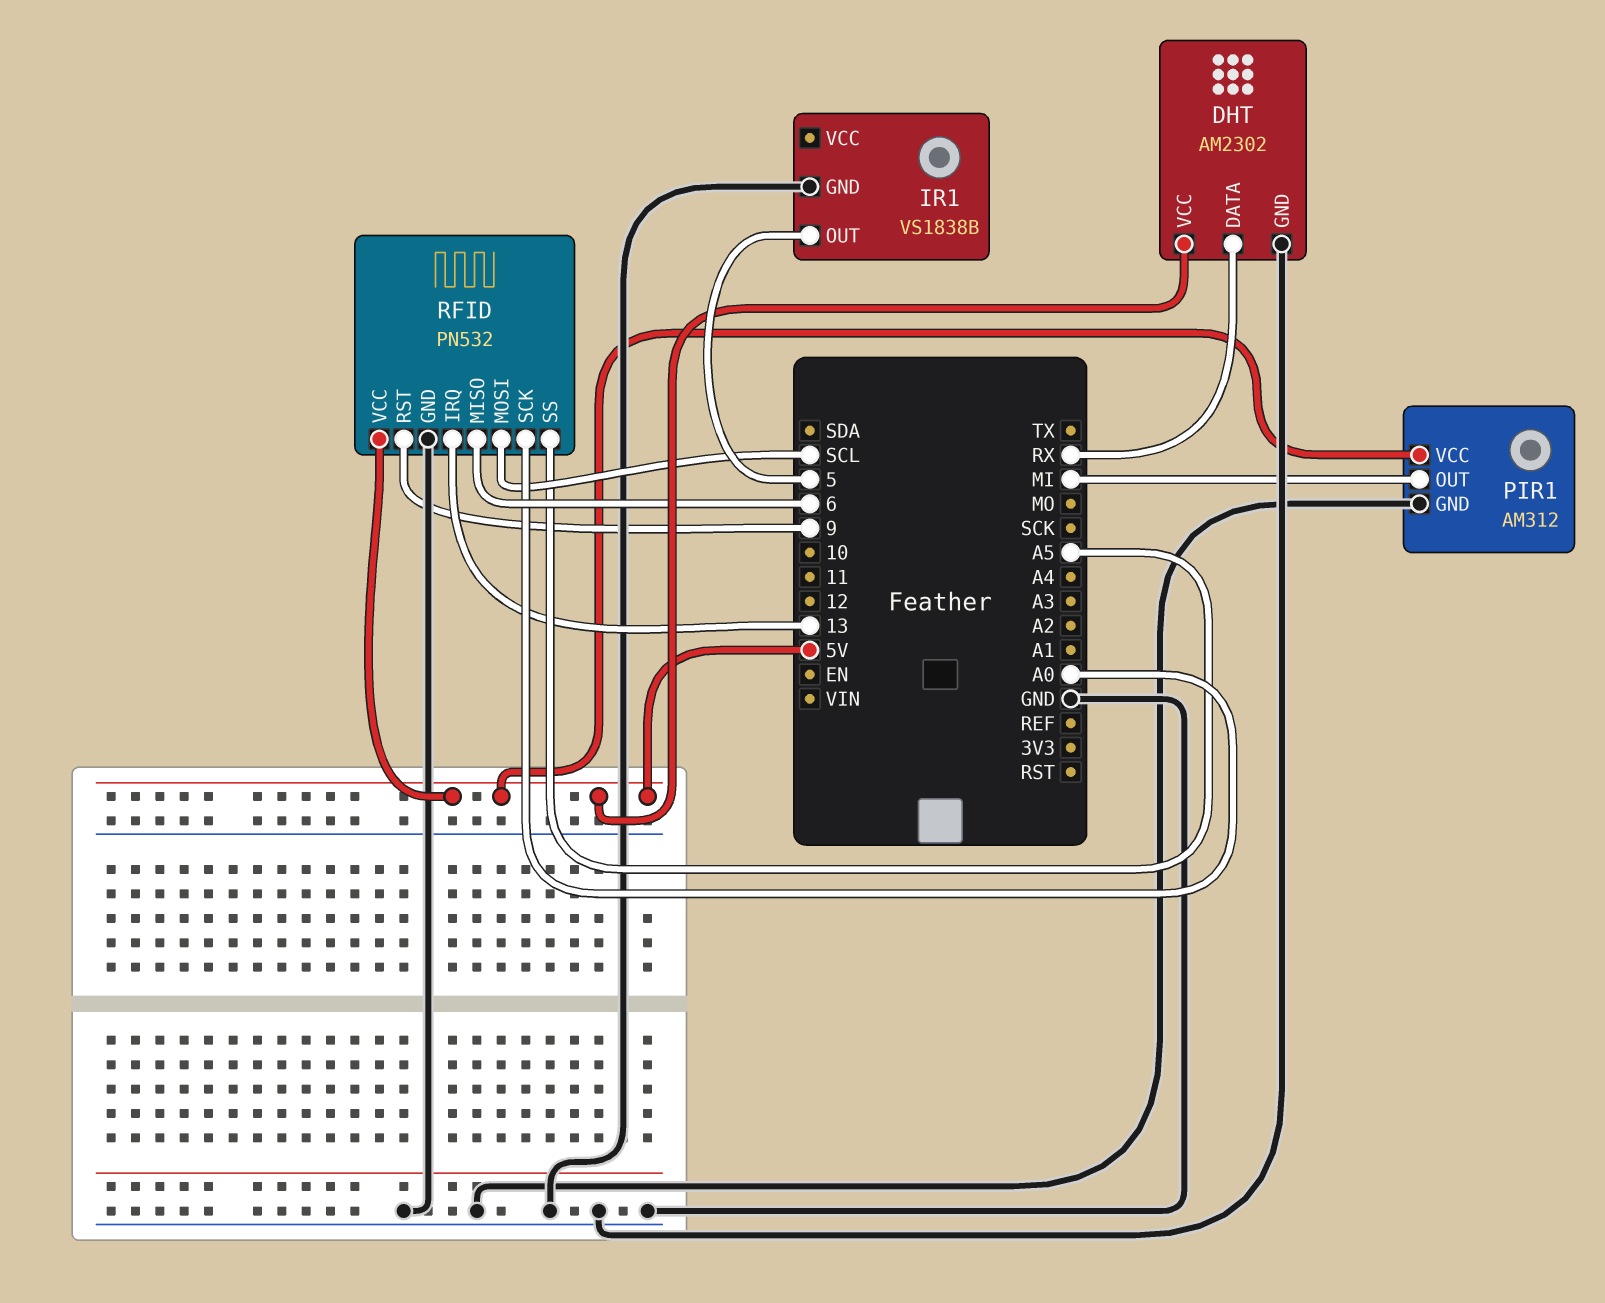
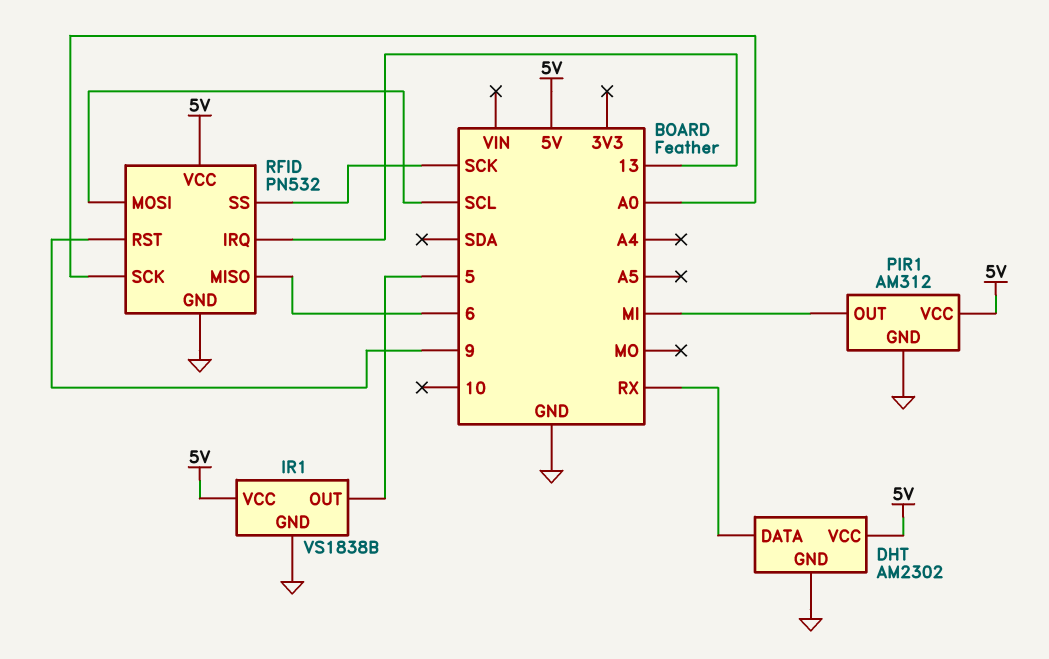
IR1 pin VCC: none -> 5V
RFID pin SS: A5 -> SCK

